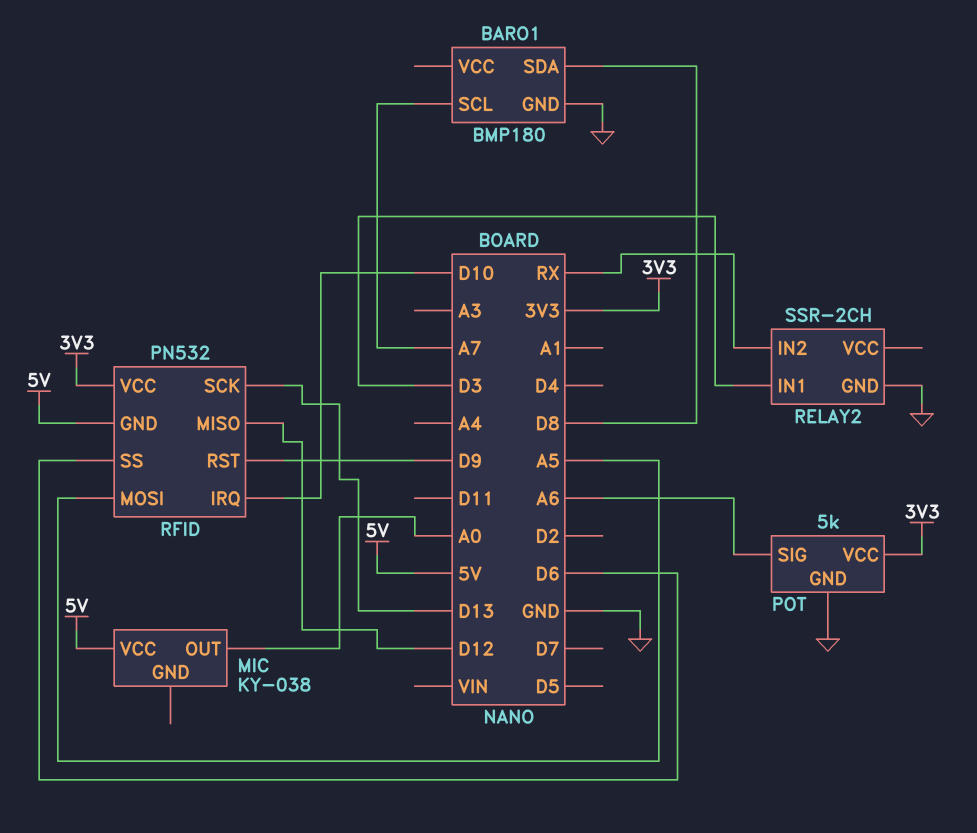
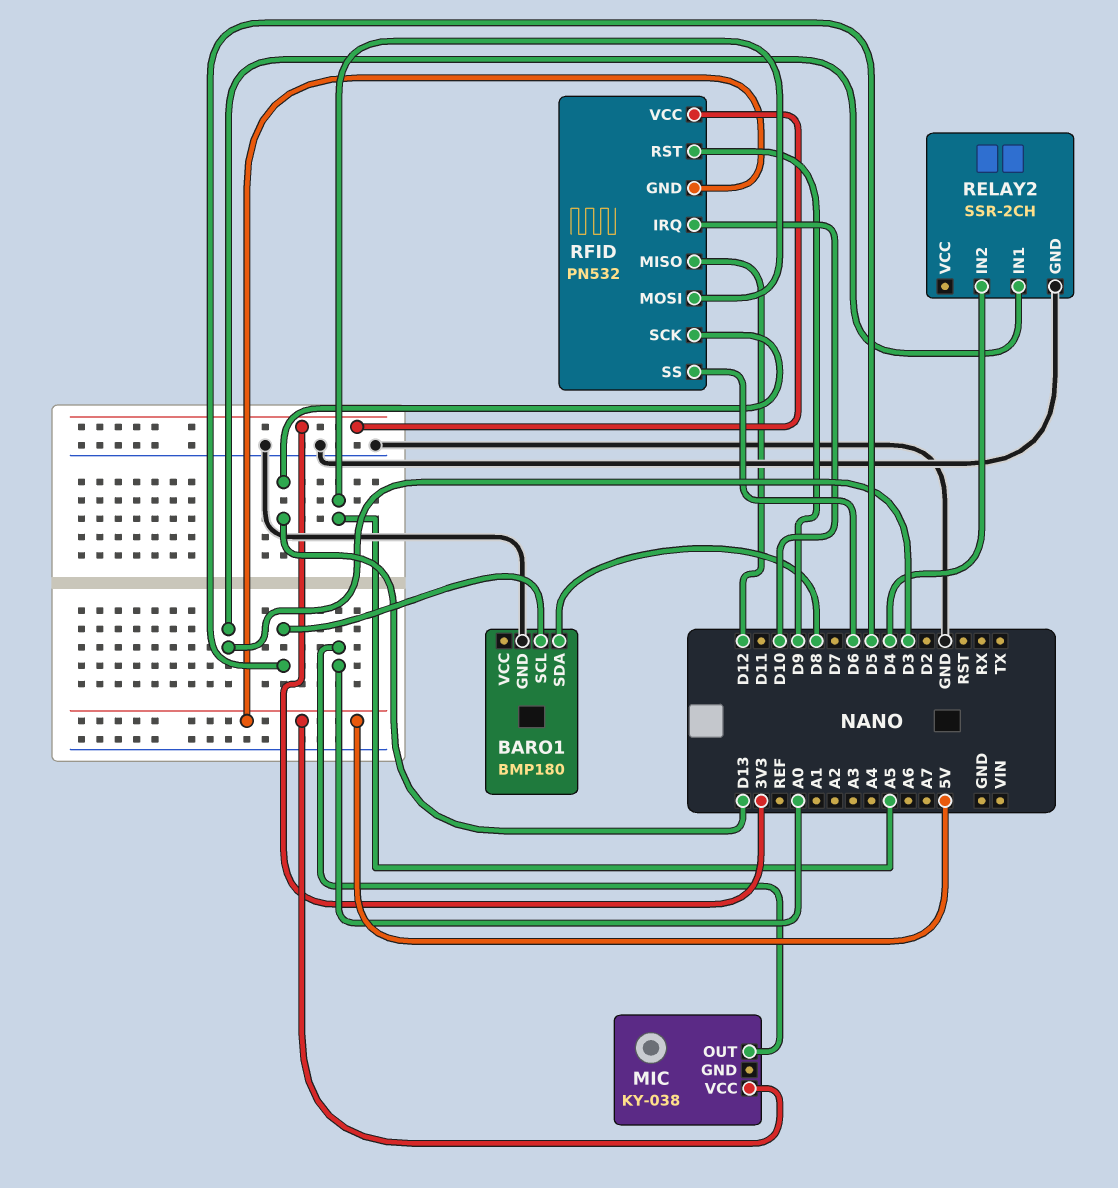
BARO1 pin SCL: A7 -> D5
POT: 5k -> none
POT pin GND: GND -> none
POT pin SIG: A6 -> none
POT pin VCC: 3V3 -> none
RELAY2 pin IN2: RX -> D4

